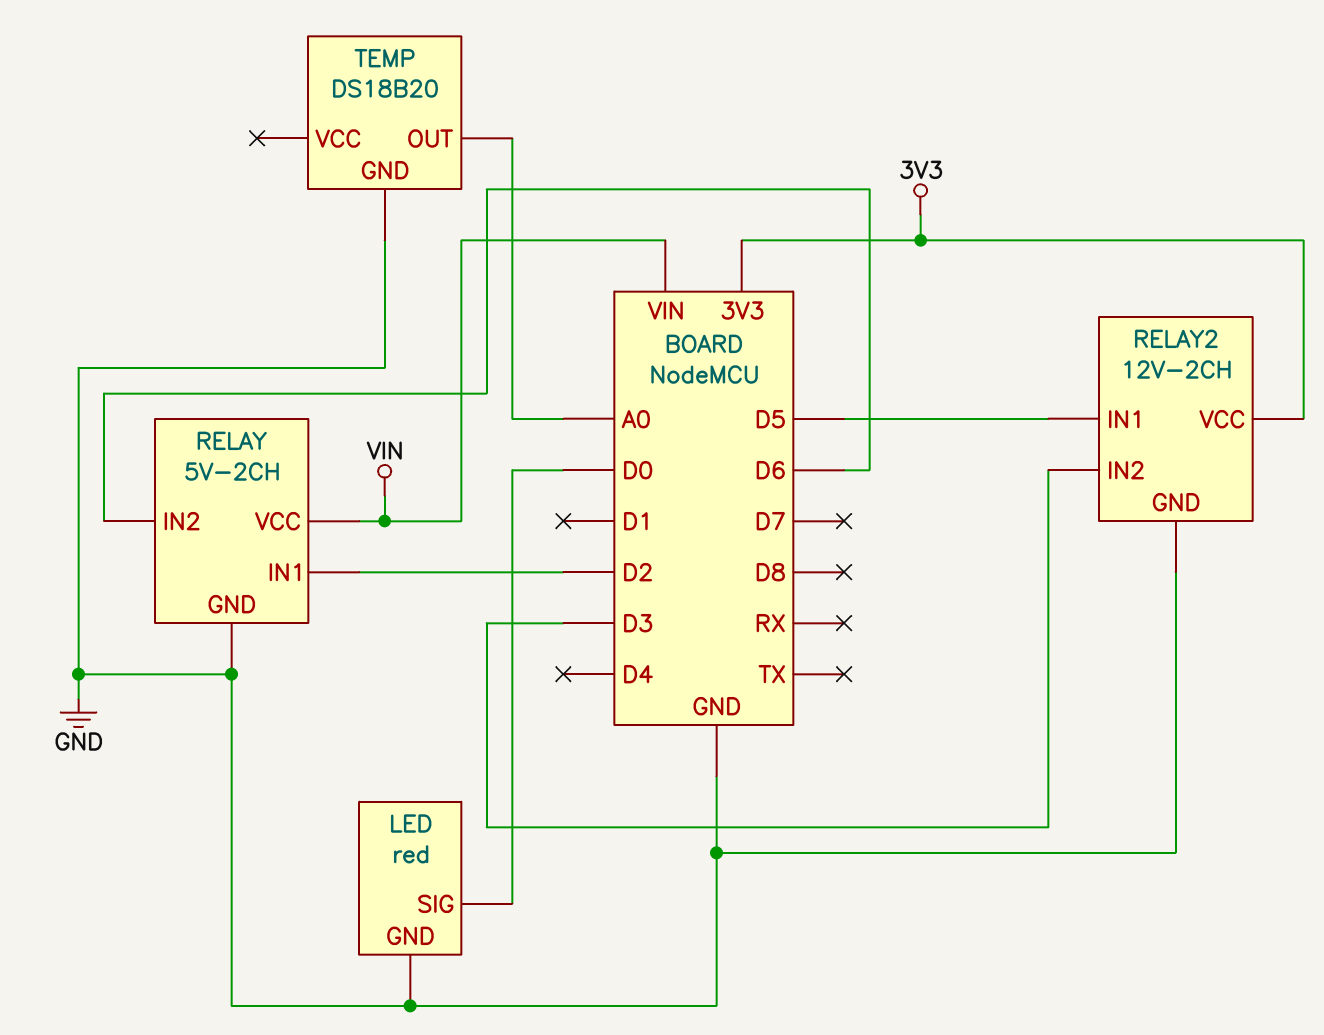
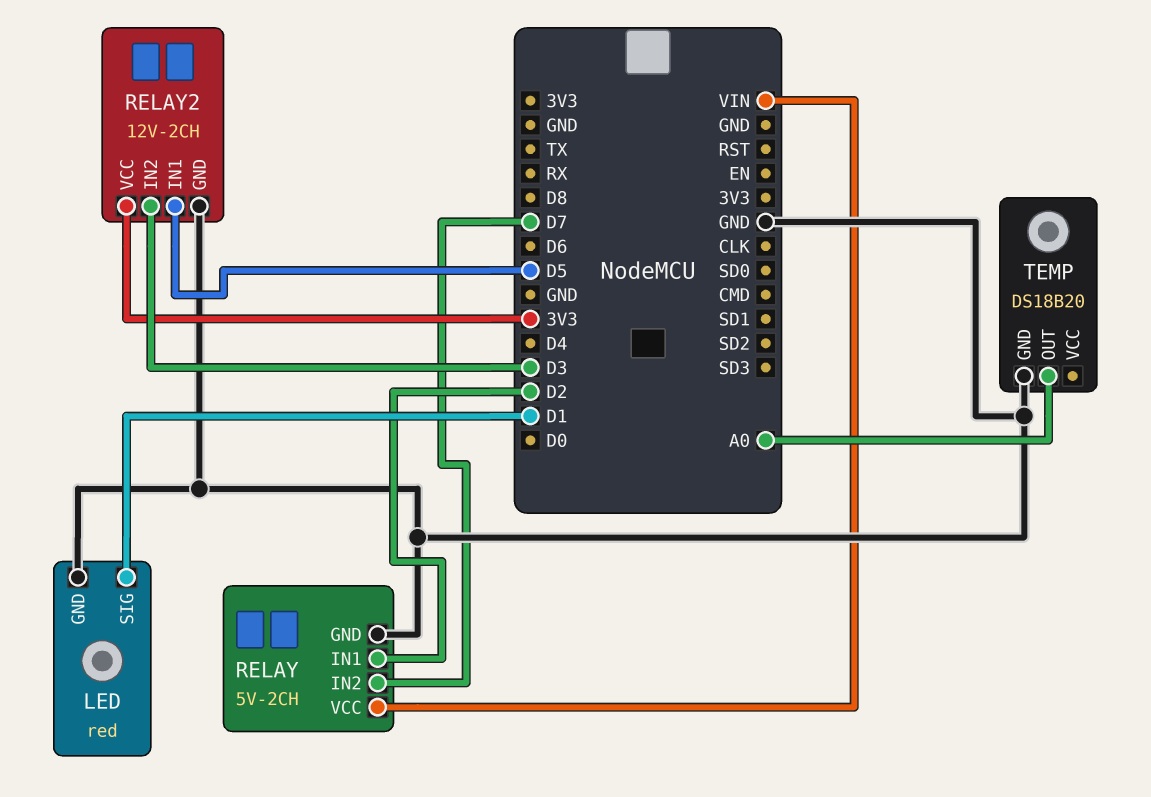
LED pin SIG: D0 -> D1
RELAY pin IN2: D6 -> D7

